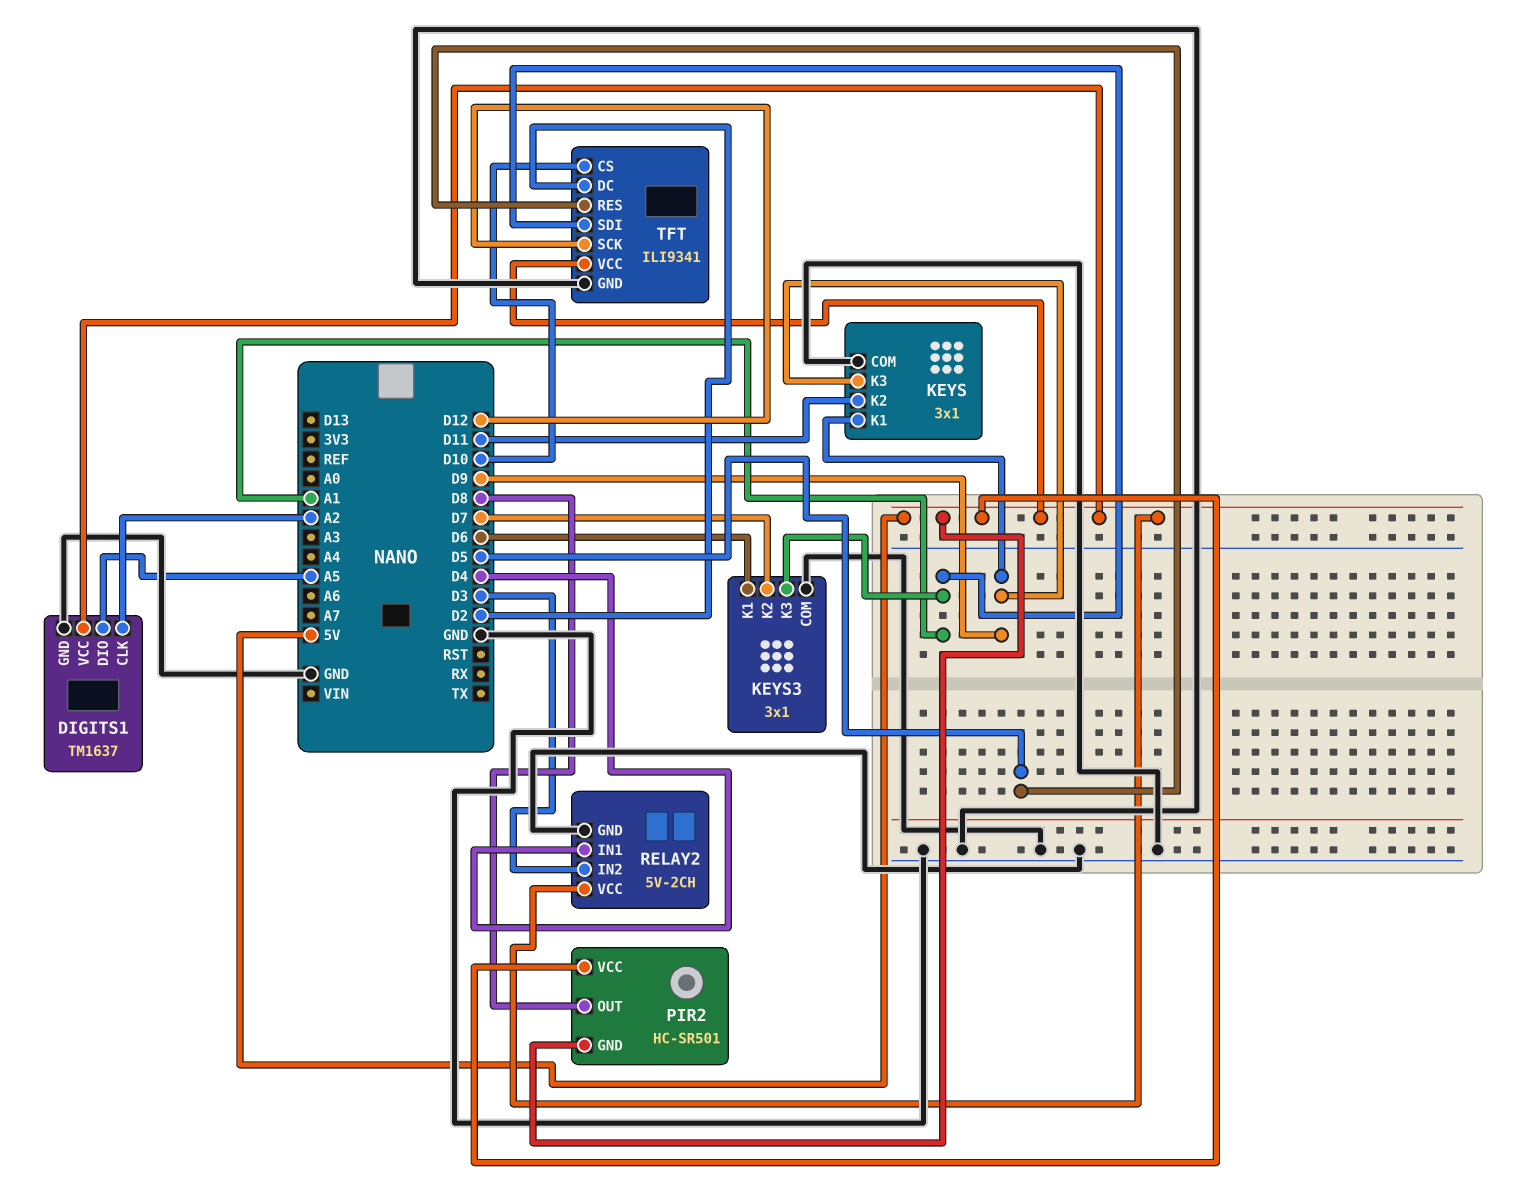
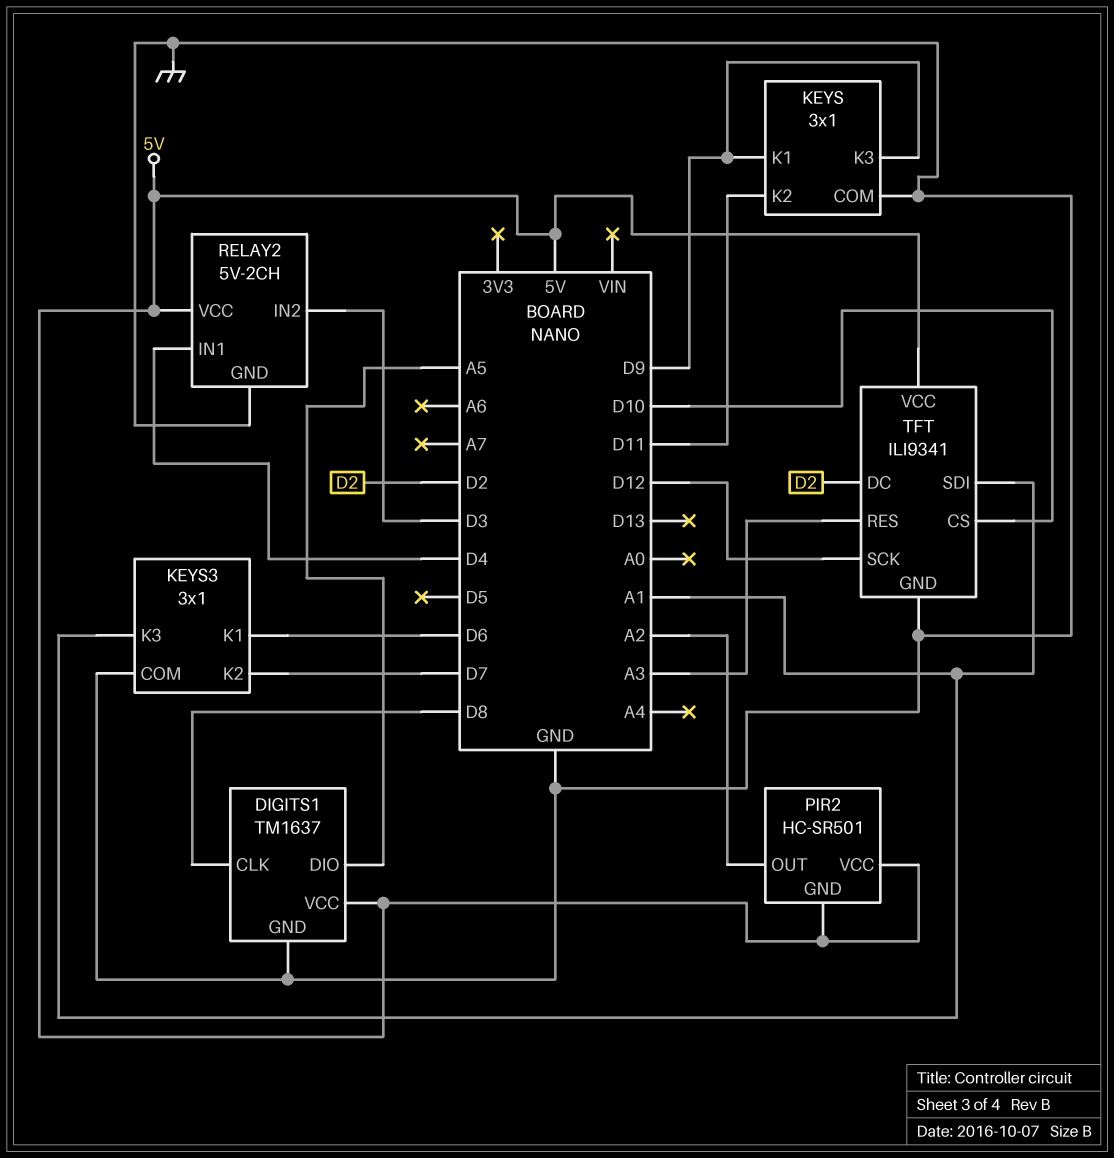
DIGITS1 pin CLK: A2 -> D8
PIR2 pin OUT: D8 -> A2
TFT pin RES: D5 -> A3

